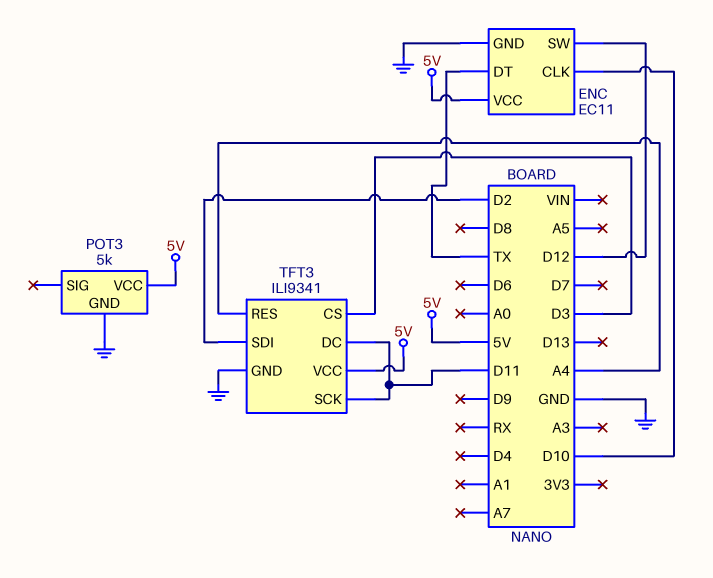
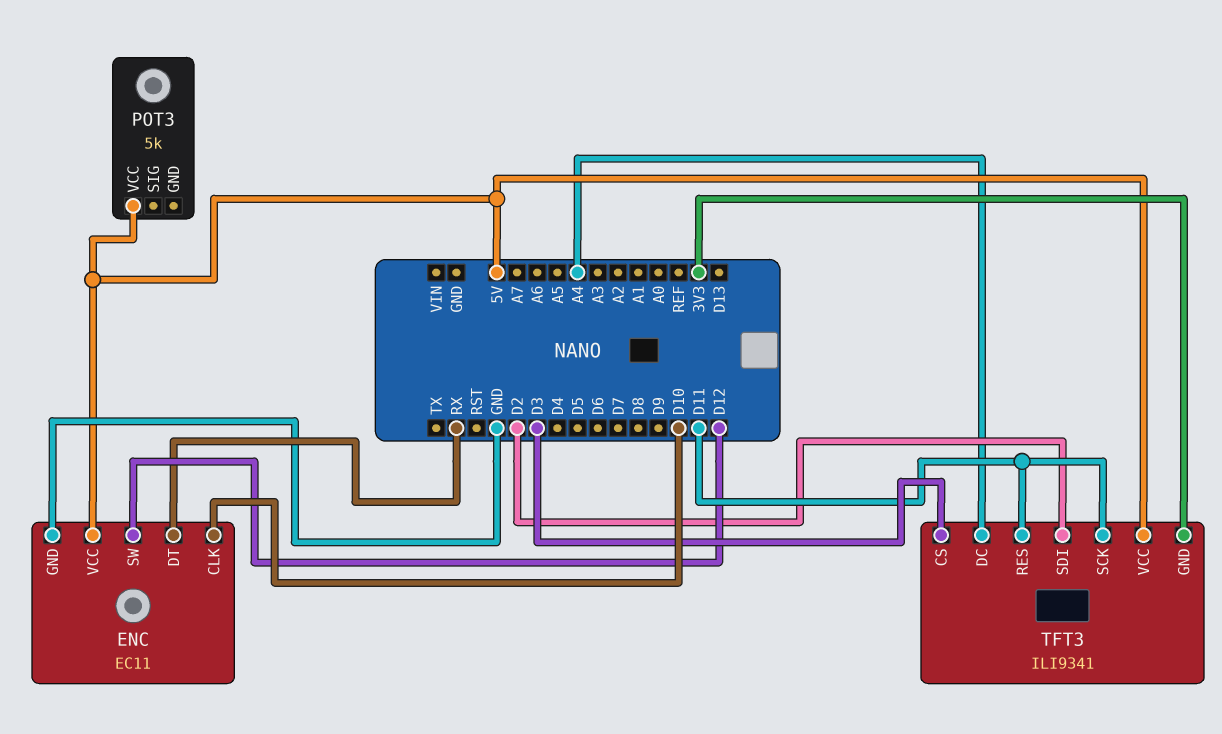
ENC pin DT: TX -> RX
POT3 pin GND: GND -> none
TFT3 pin DC: D11 -> A4
TFT3 pin GND: GND -> 3V3
TFT3 pin RES: A4 -> D11

